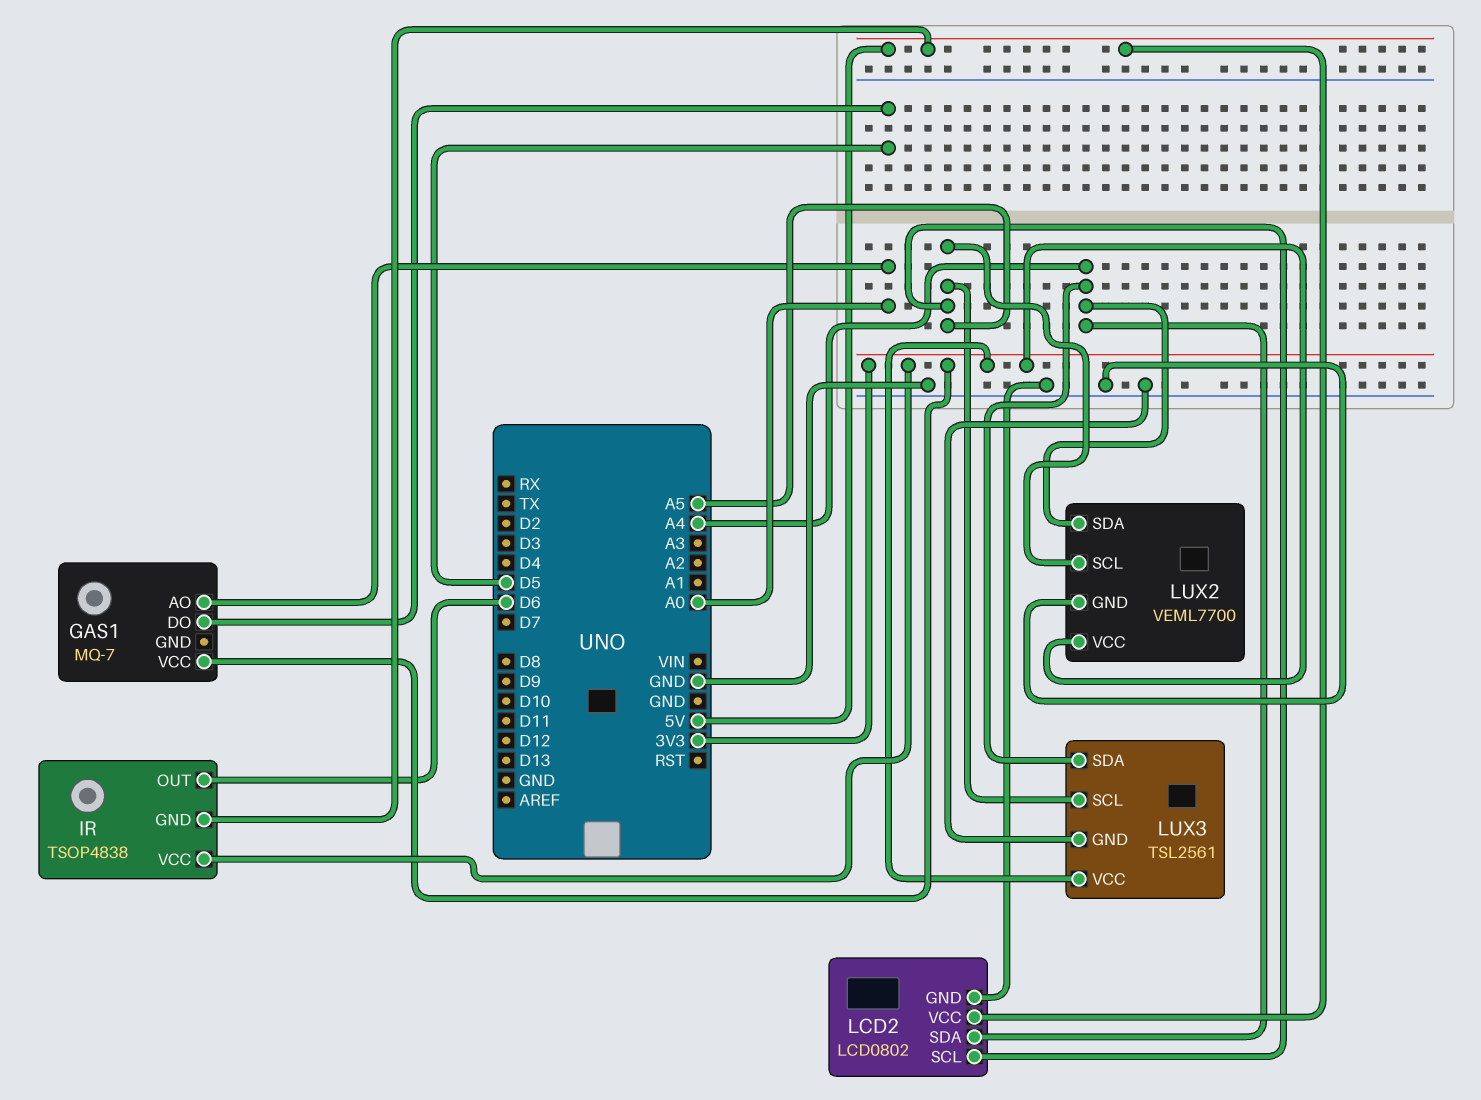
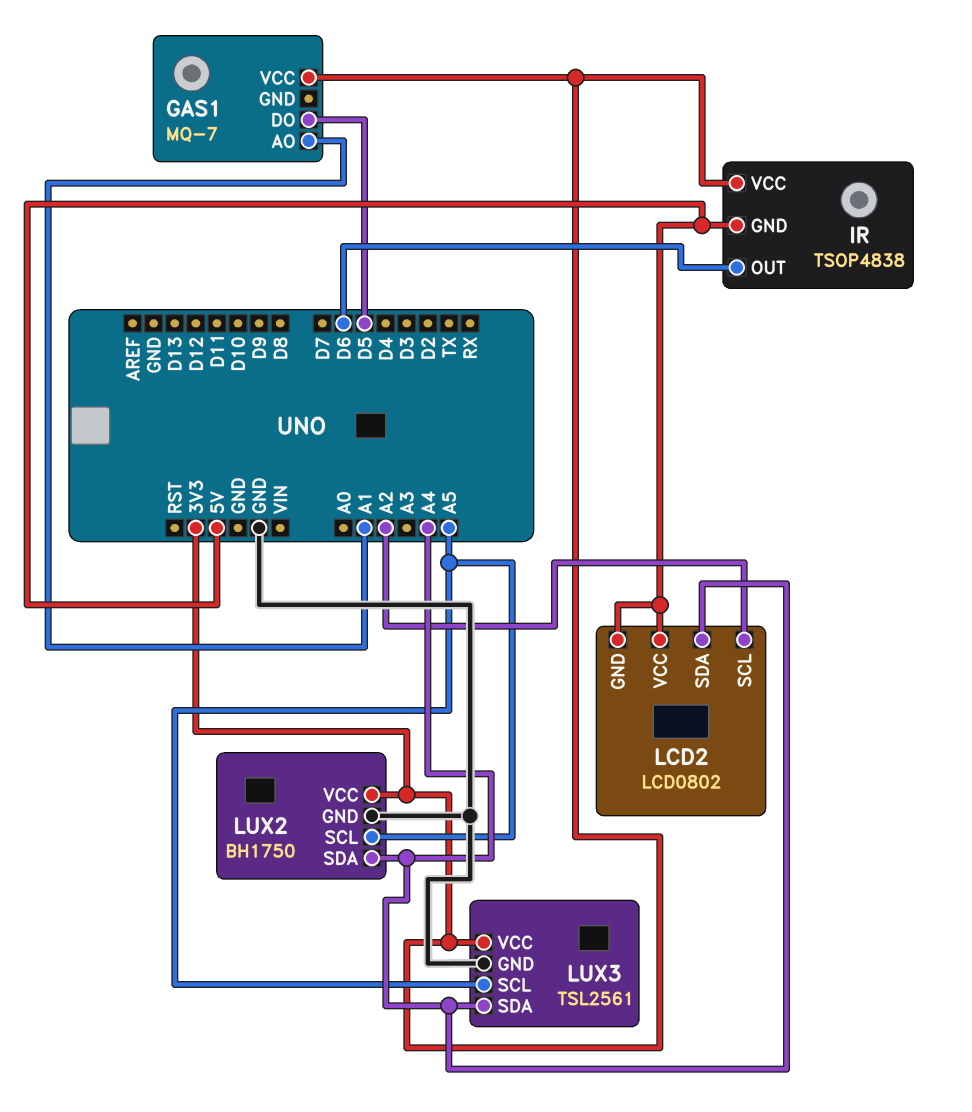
GAS1 pin AO: A0 -> A1
LCD2 pin GND: GND -> 5V
LCD2 pin SCL: A5 -> A2
LUX2: VEML7700 -> BH1750

